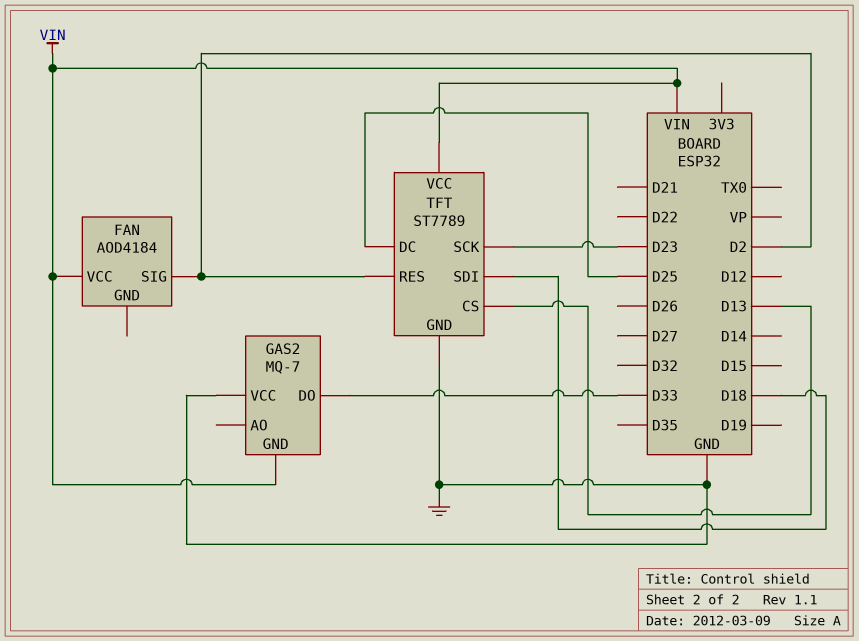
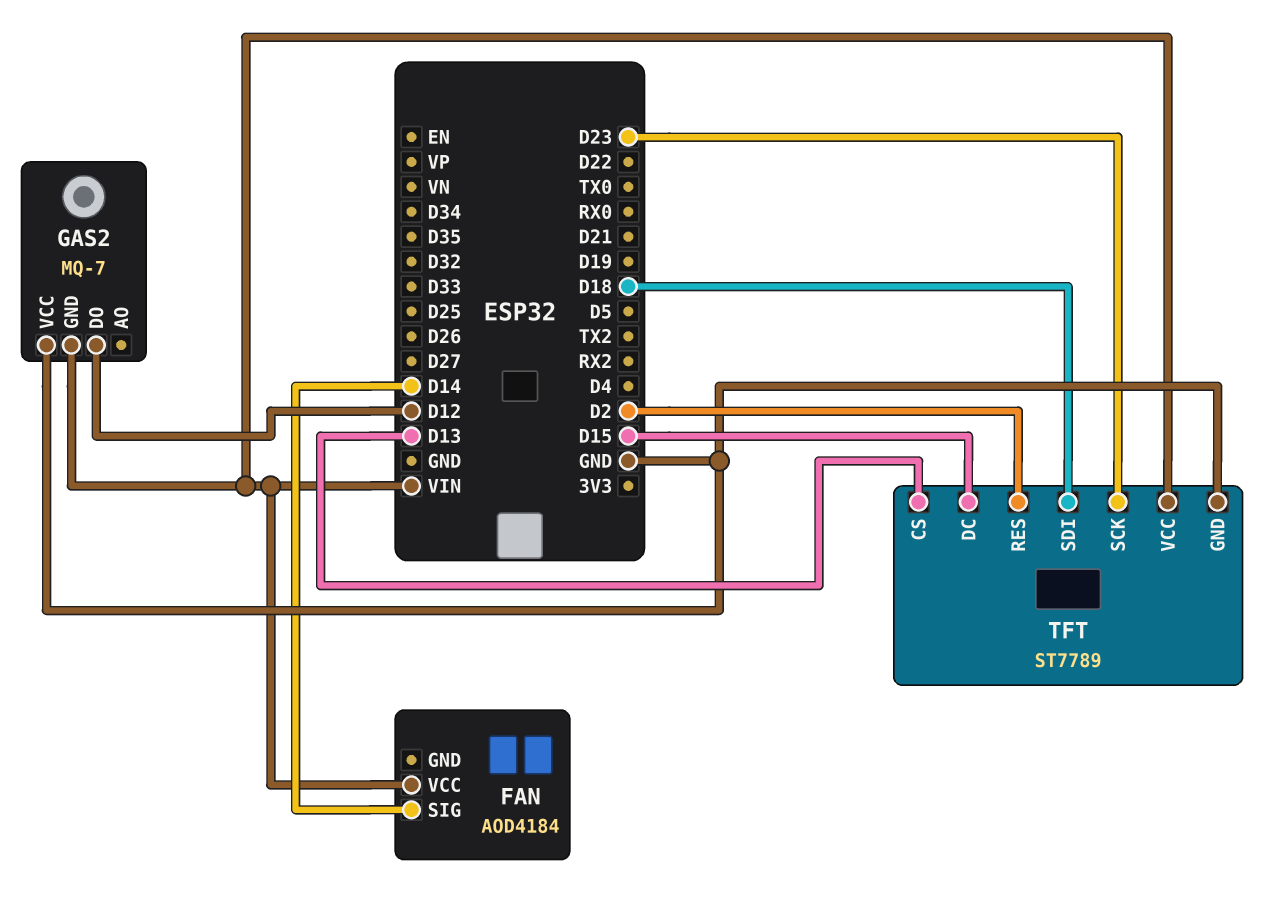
FAN pin SIG: D2 -> D14
GAS2 pin DO: D33 -> D12
TFT pin DC: D25 -> D15

